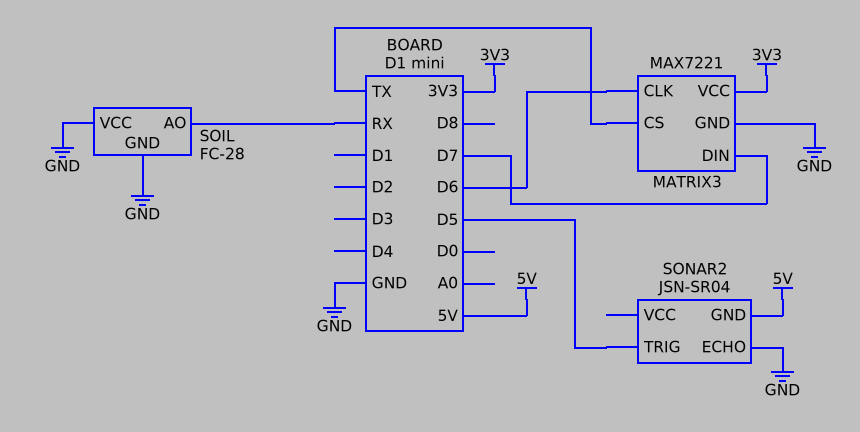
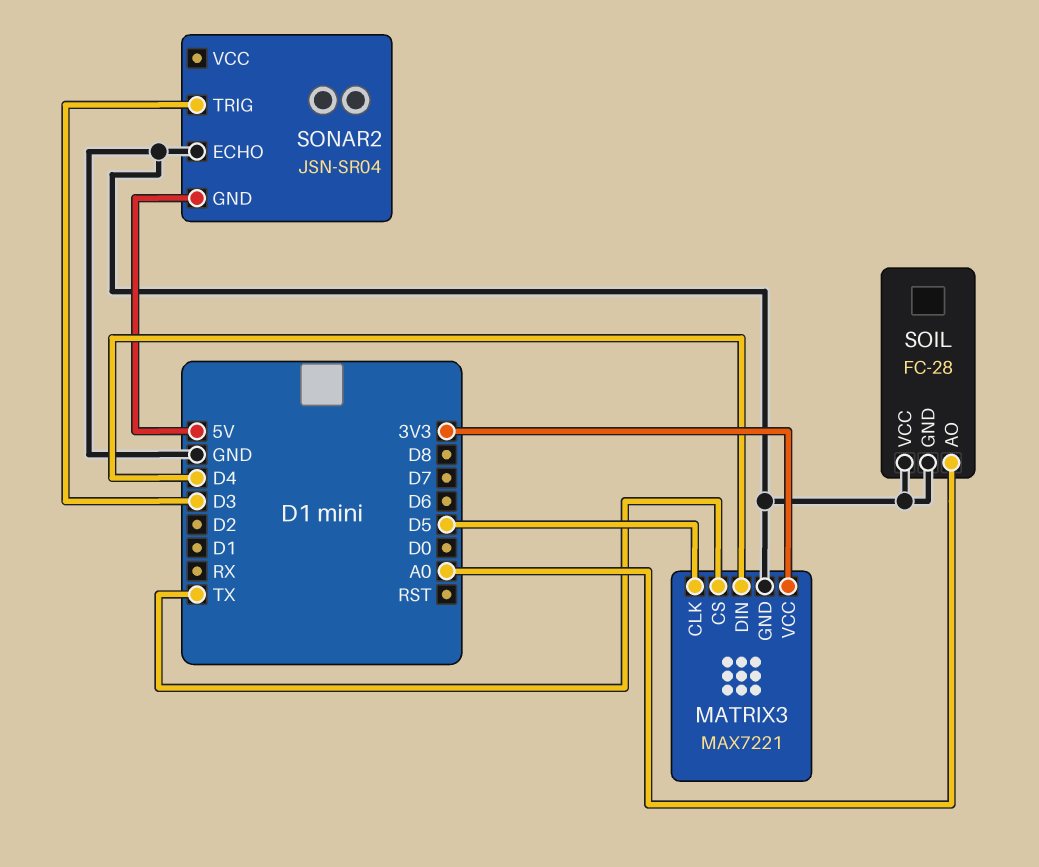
MATRIX3 pin CLK: D6 -> D5
MATRIX3 pin DIN: D7 -> D4
SOIL pin AO: RX -> A0
SONAR2 pin TRIG: D5 -> D3

